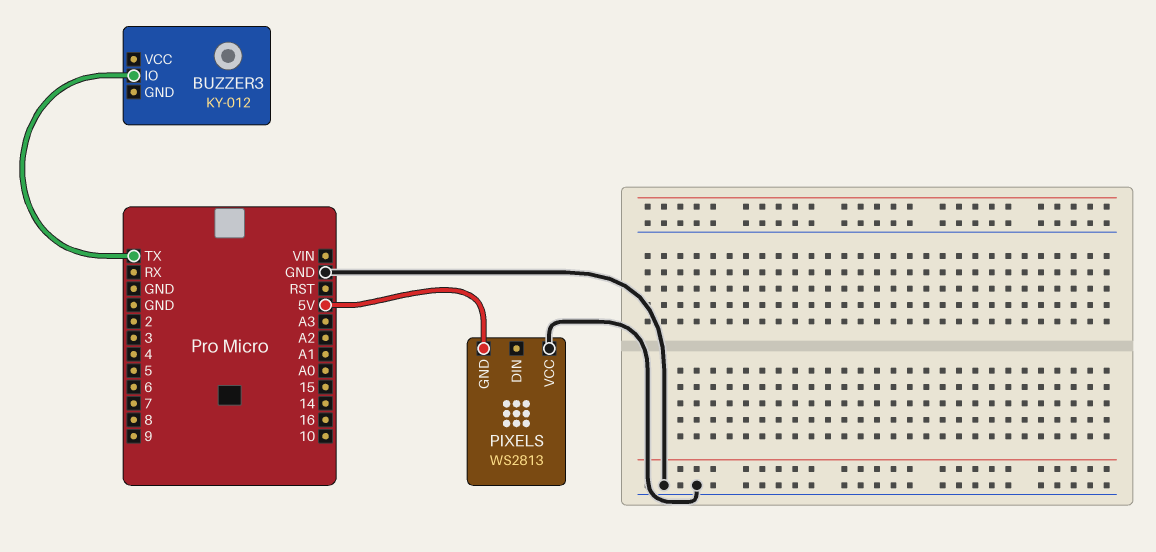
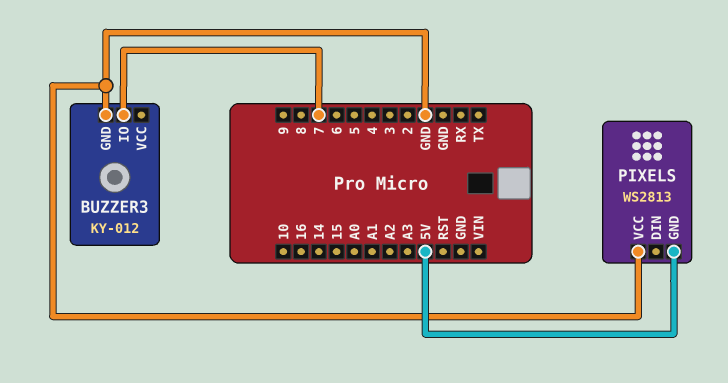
BUZZER3 pin GND: none -> GND
BUZZER3 pin IO: TX -> 7

